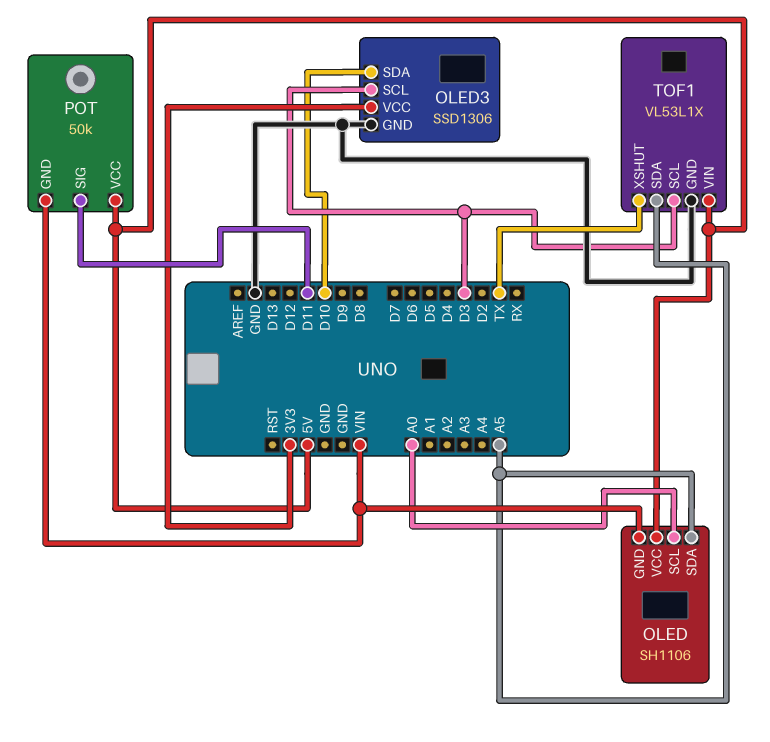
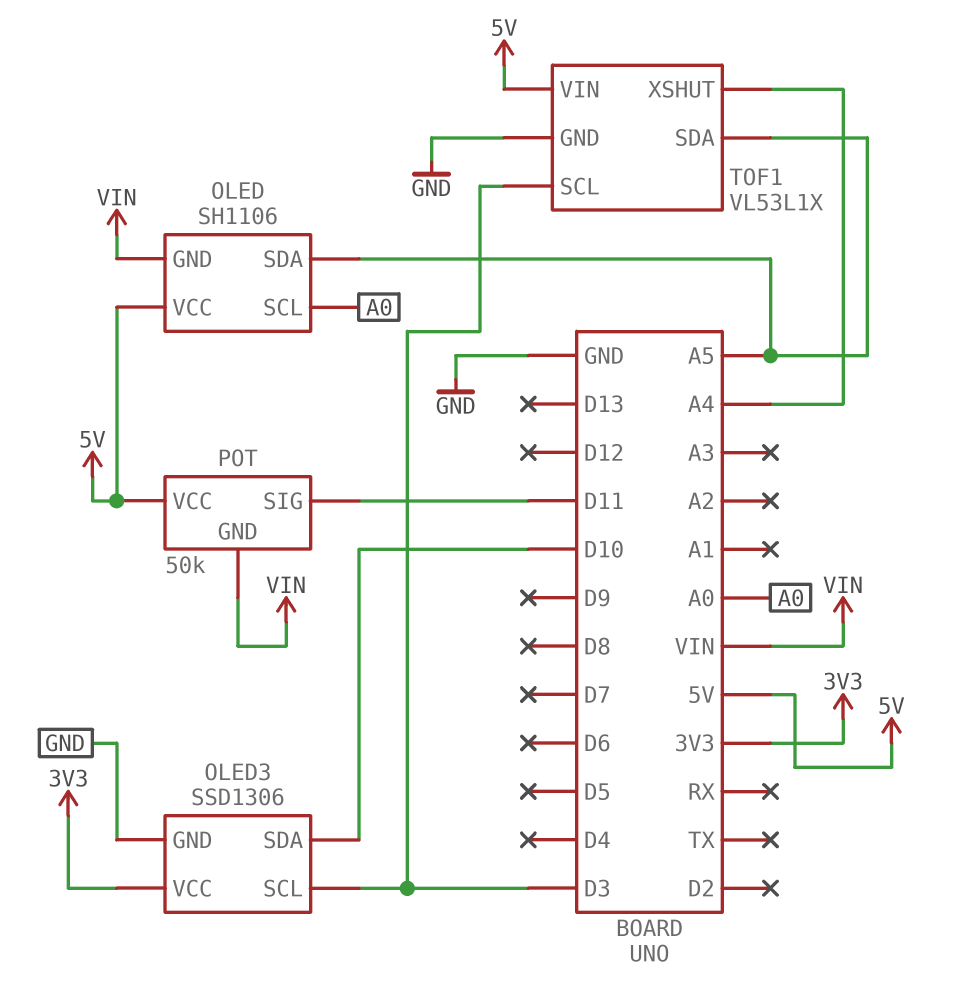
TOF1 pin XSHUT: TX -> A4

